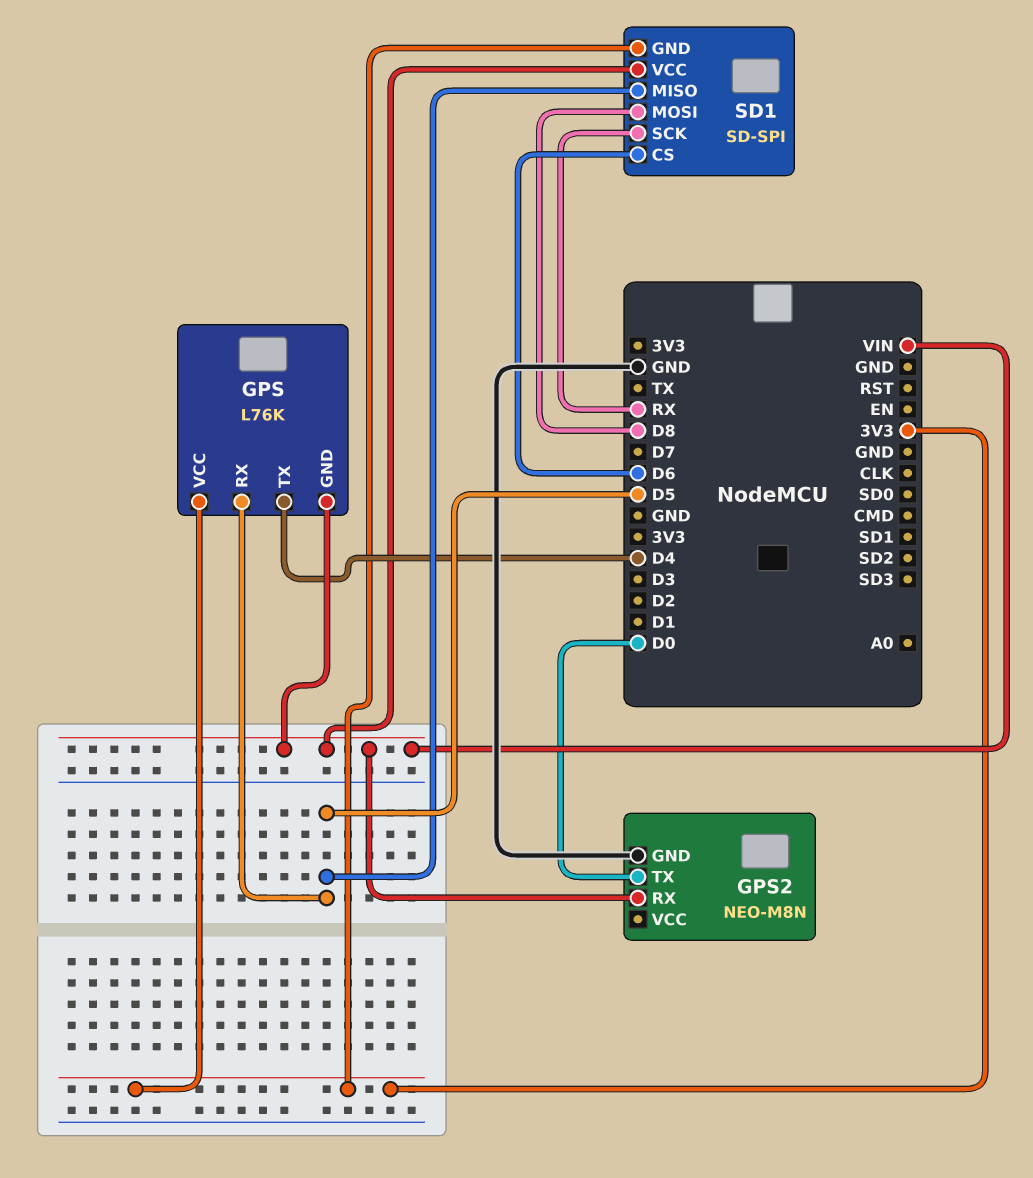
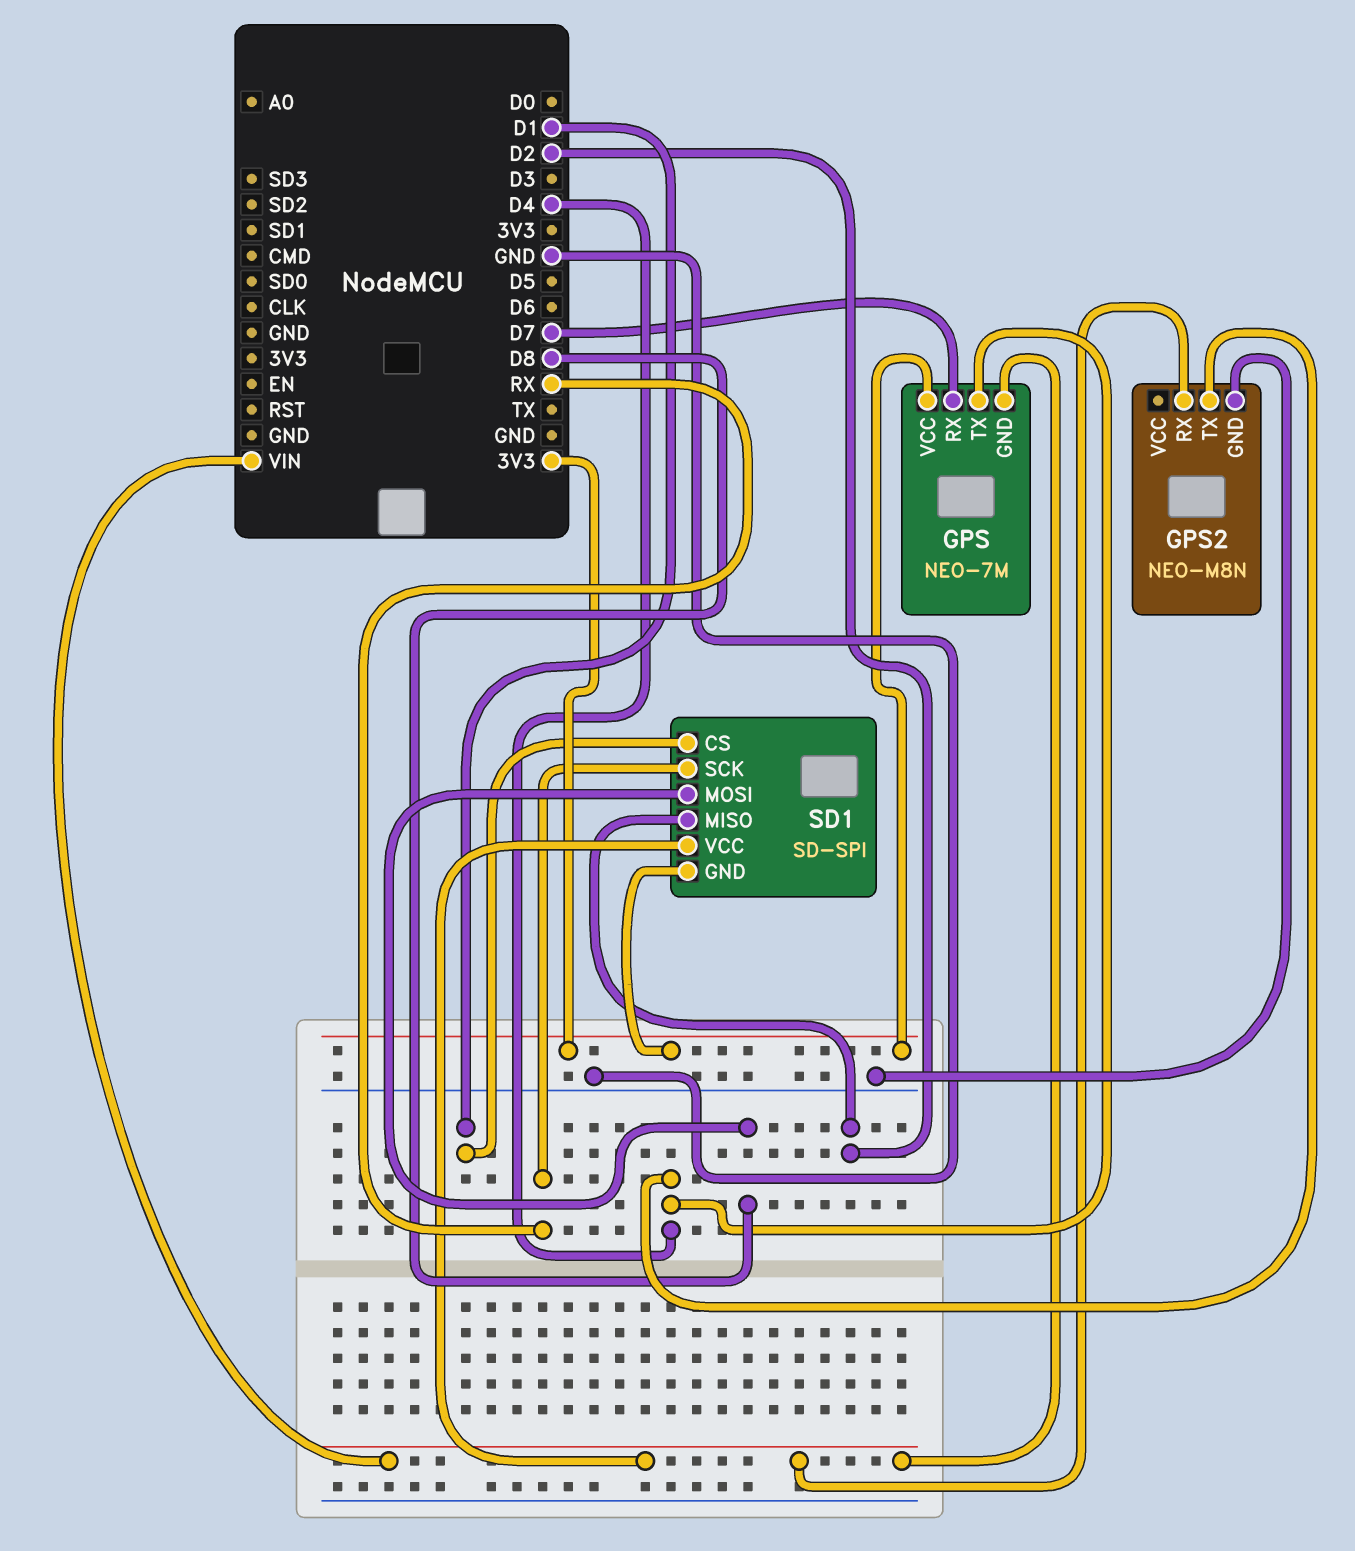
GPS: L76K -> NEO-7M
GPS pin RX: D5 -> D7
GPS2 pin TX: D0 -> D4
SD1 pin CS: D6 -> D1
SD1 pin MISO: D5 -> D2

